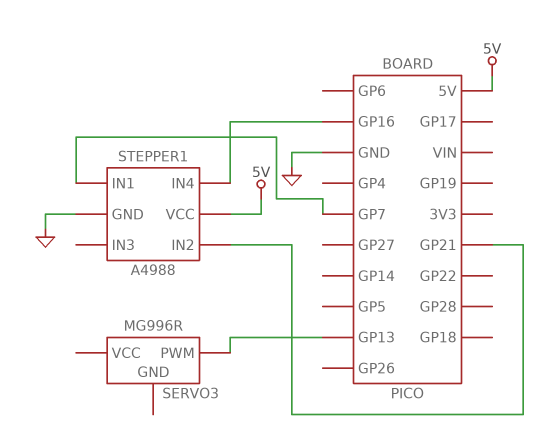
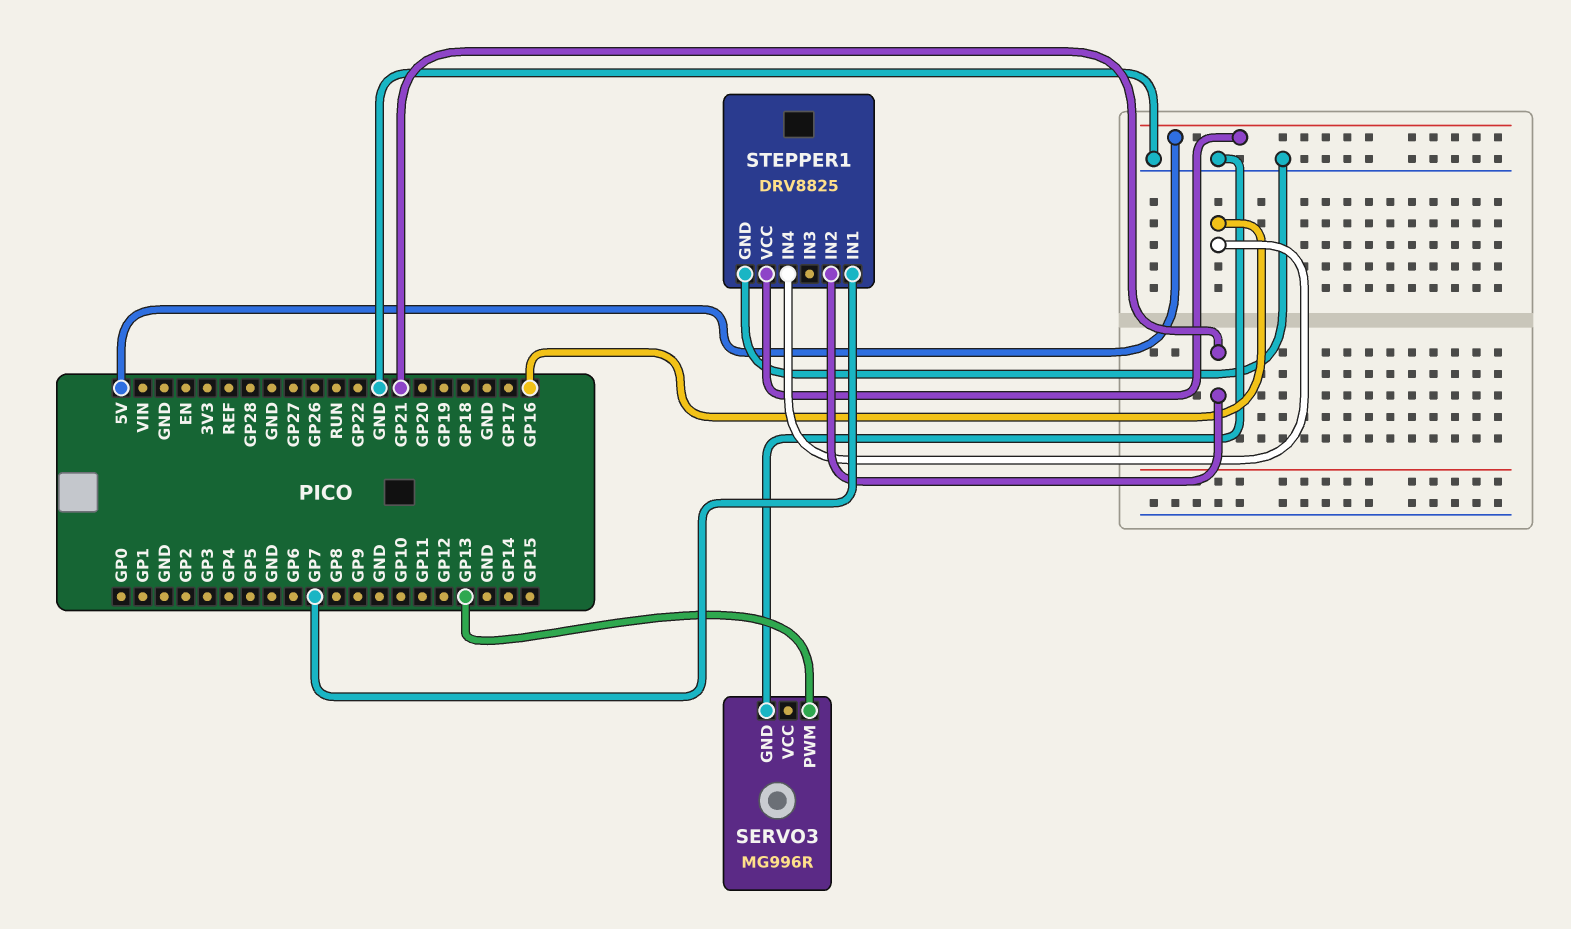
SERVO3 pin GND: none -> GND
STEPPER1: A4988 -> DRV8825

